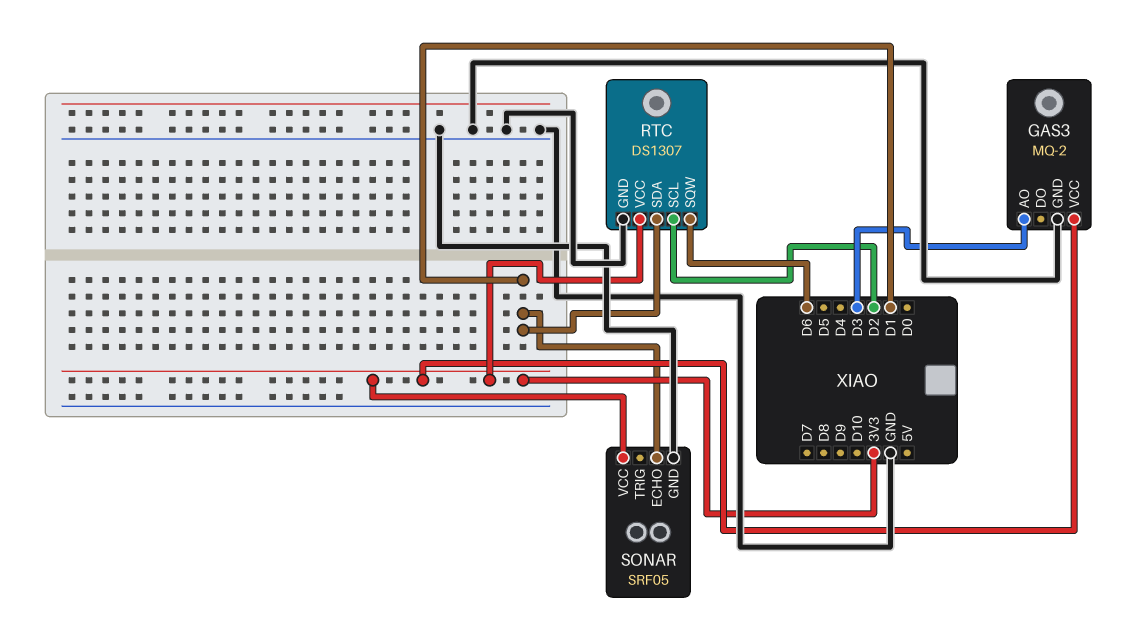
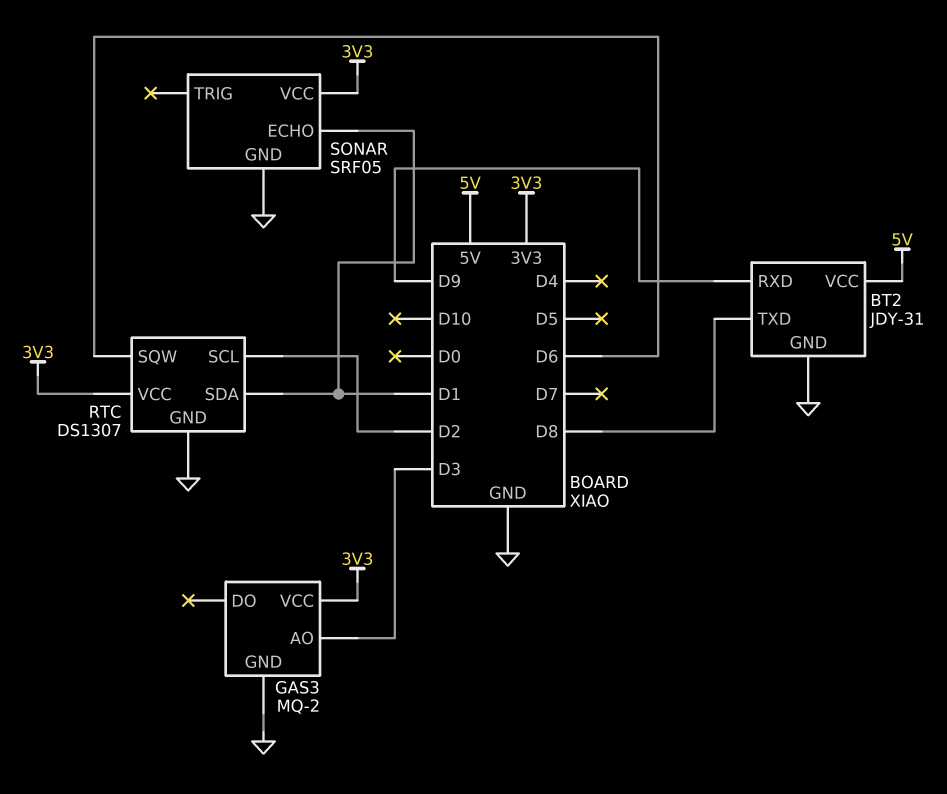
BT2: none -> JDY-31
BT2 pin GND: none -> GND
BT2 pin RXD: none -> D9
BT2 pin TXD: none -> D8
BT2 pin VCC: none -> 5V

